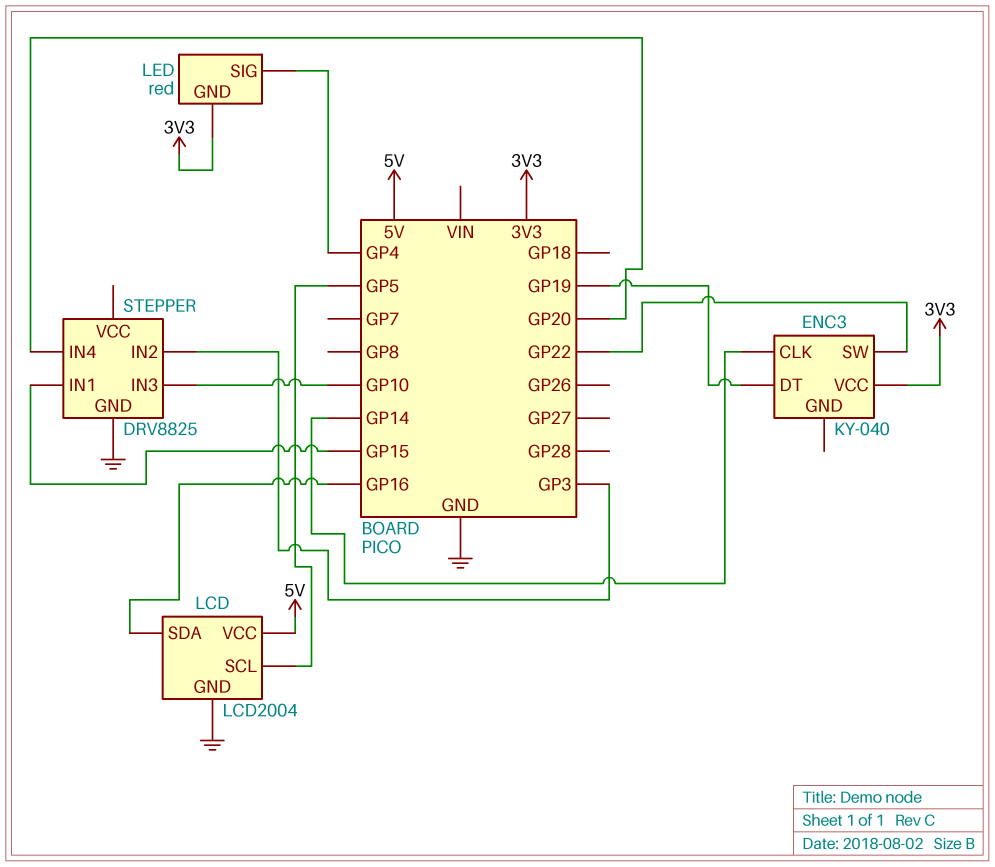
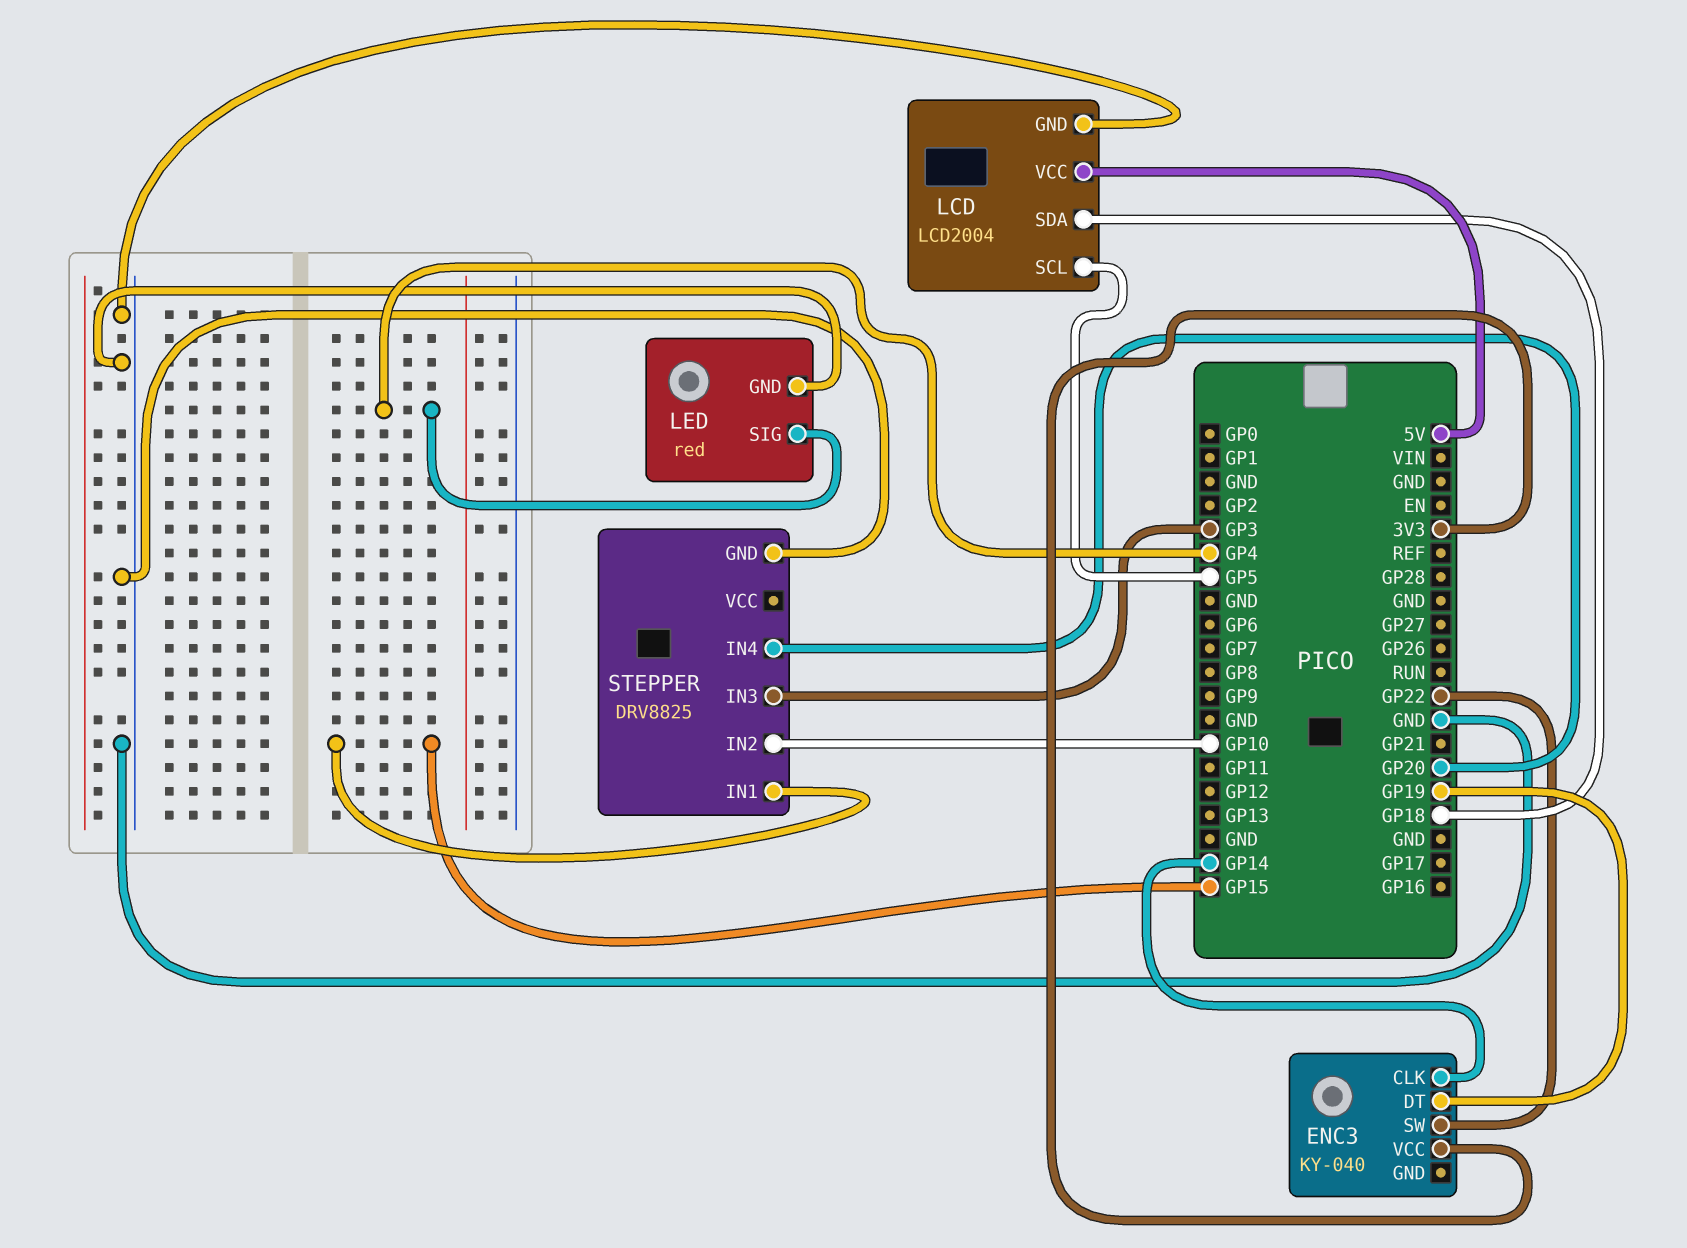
LCD pin SDA: GP16 -> GP18
LED pin GND: 3V3 -> GND
STEPPER pin IN2: GP3 -> GP10
STEPPER pin IN3: GP10 -> GP3

